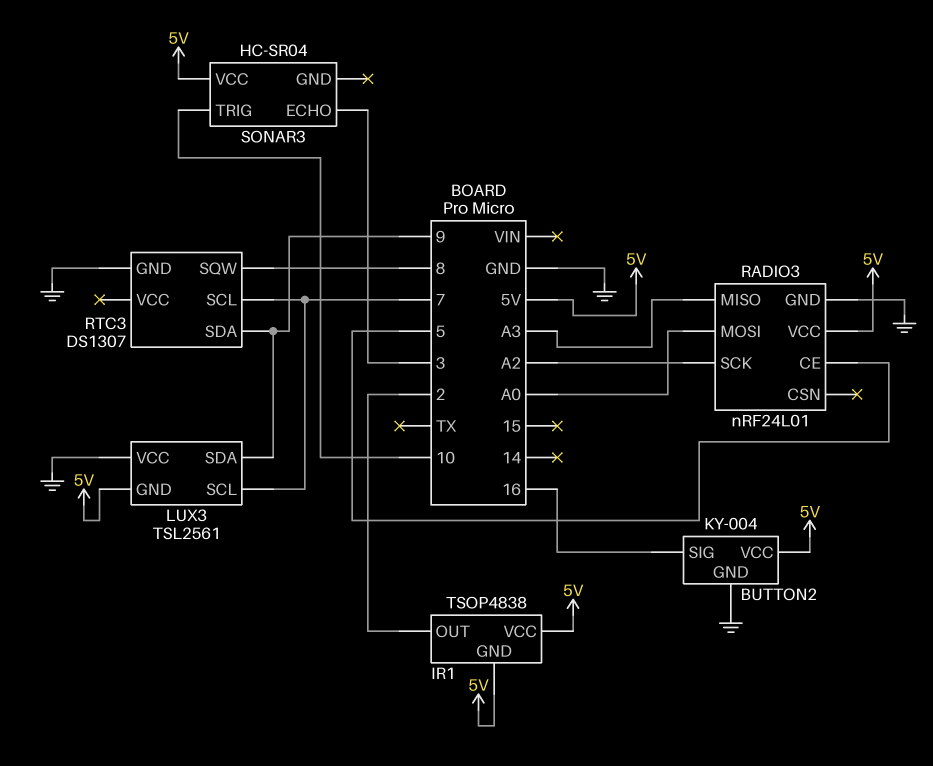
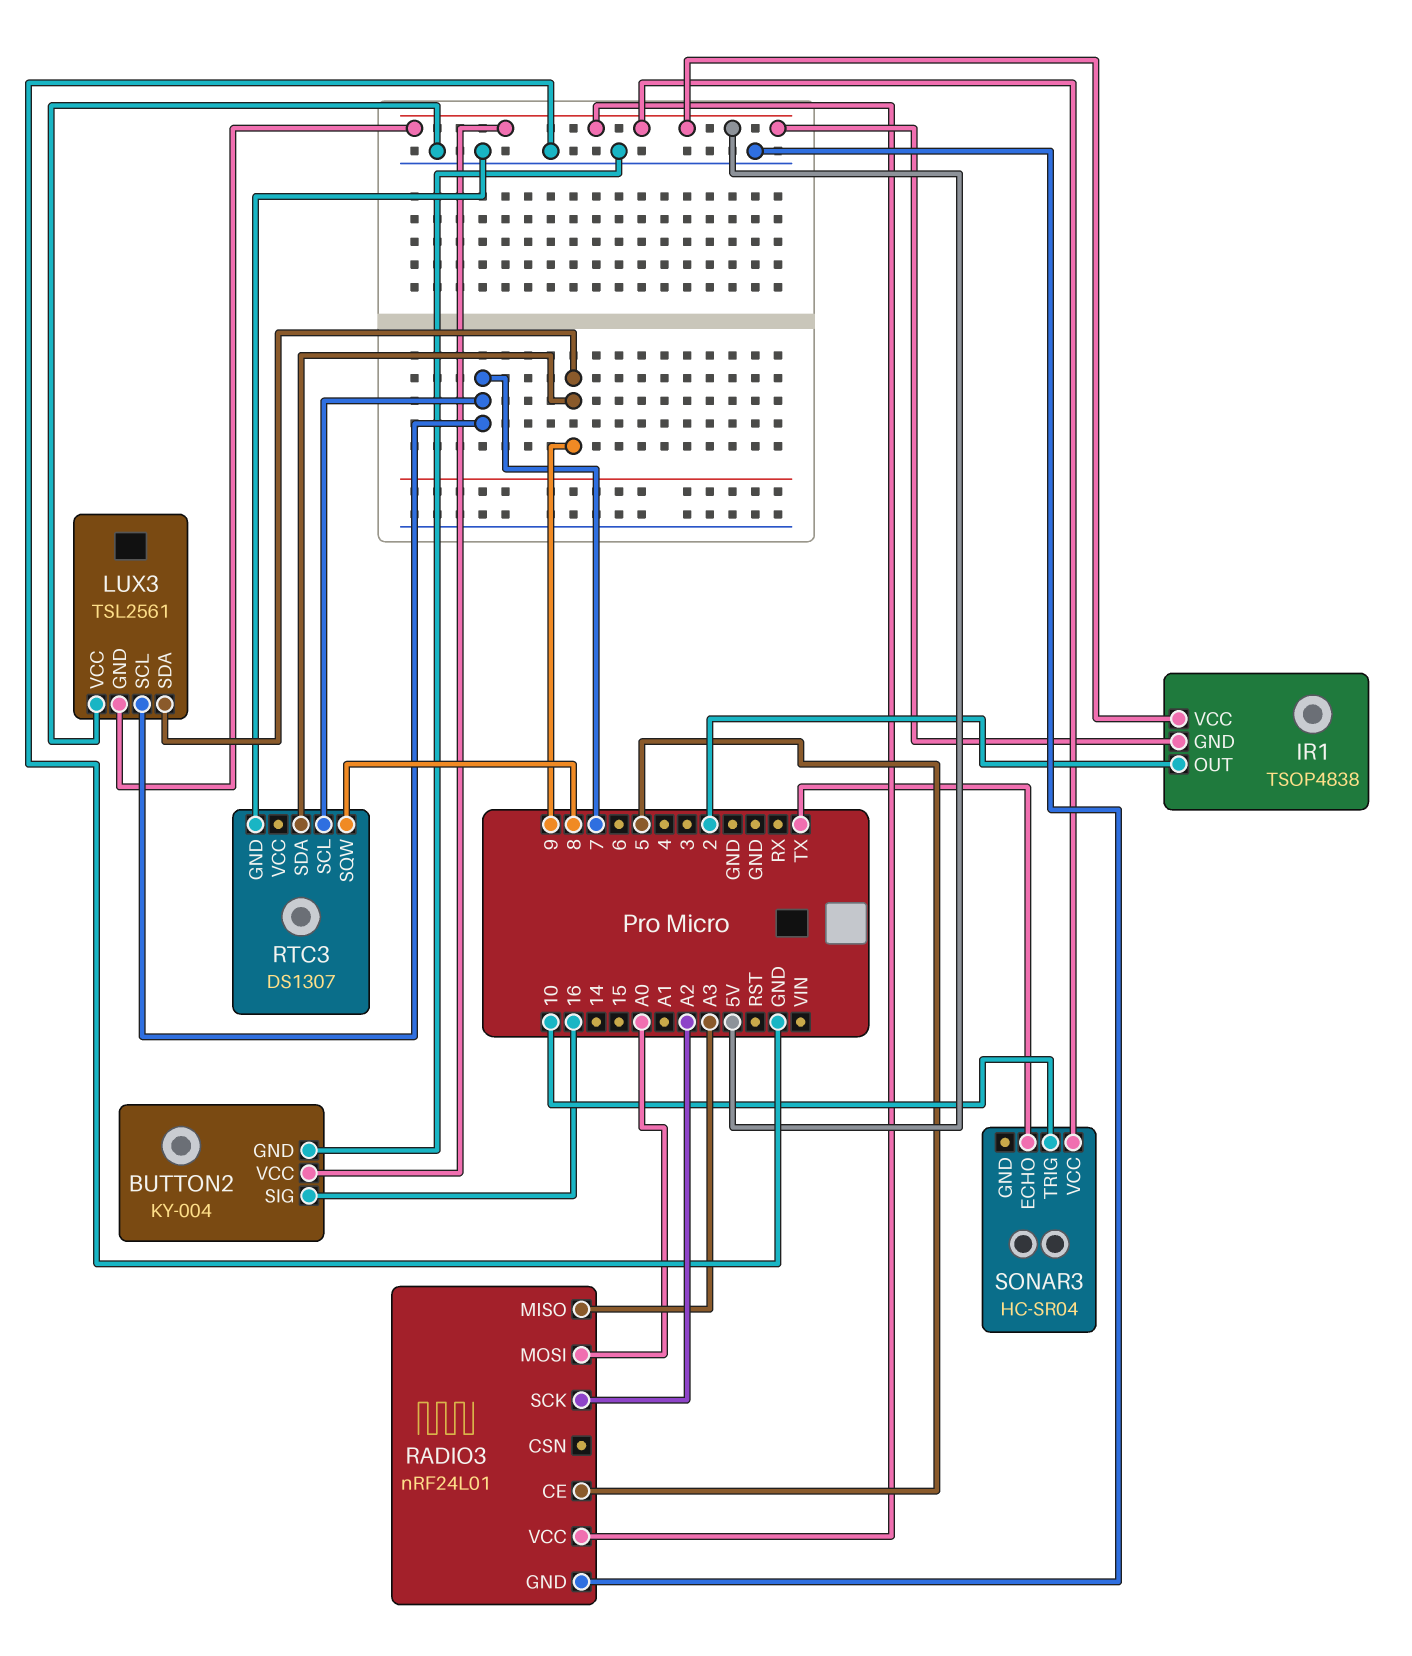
SONAR3 pin ECHO: 3 -> TX

